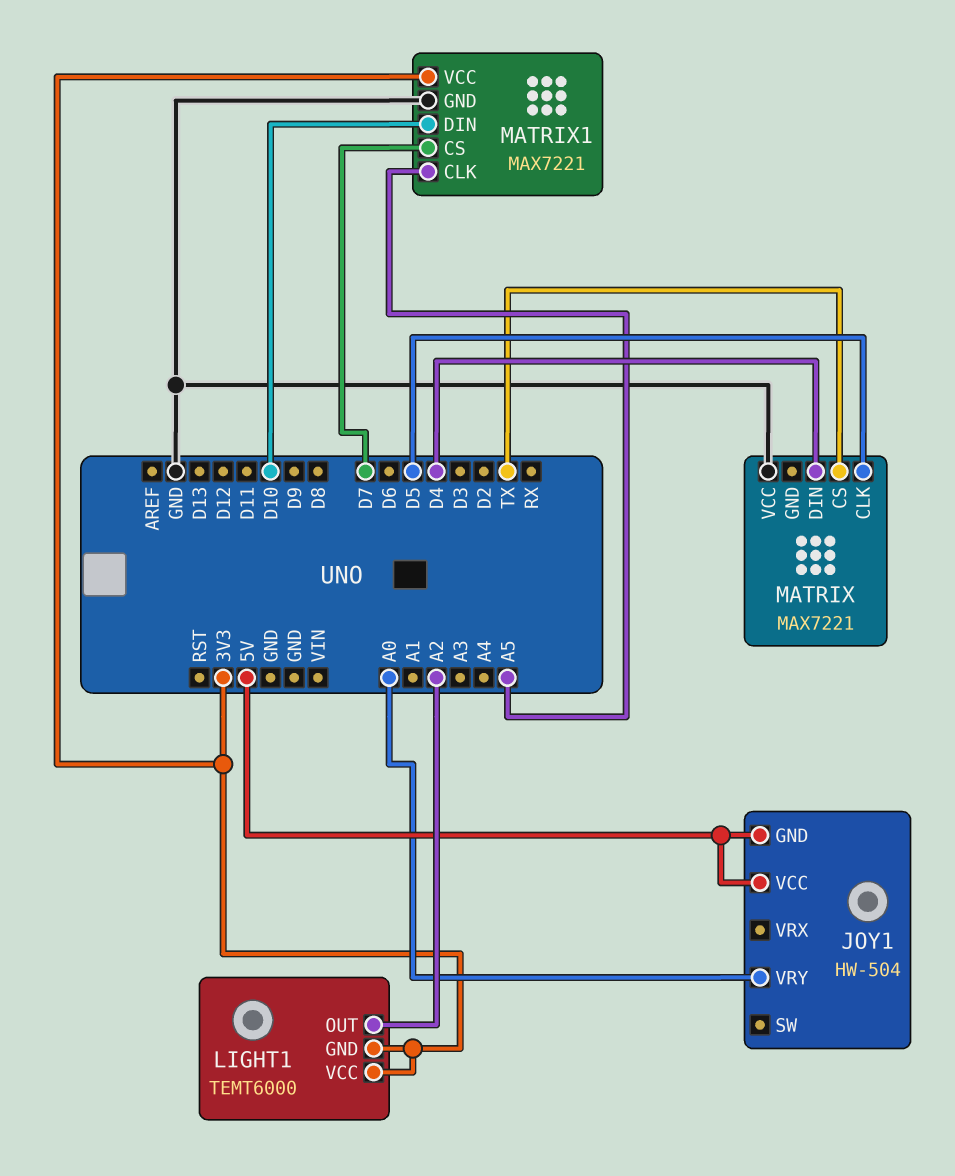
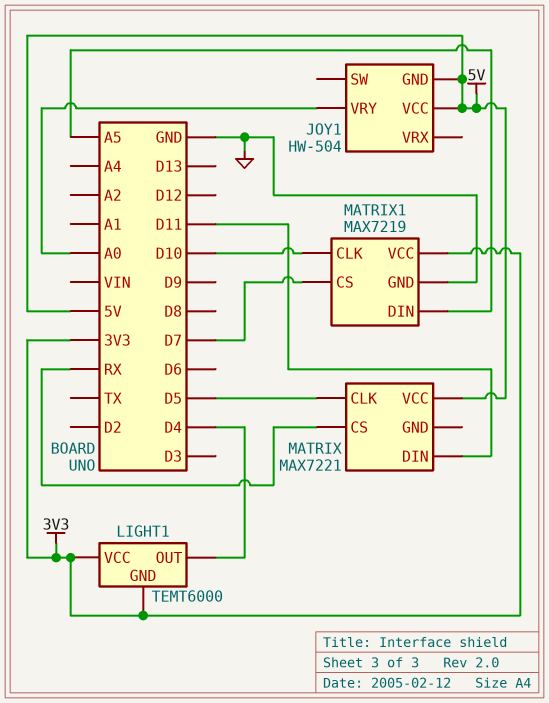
LIGHT1 pin OUT: A2 -> D4
MATRIX pin CS: TX -> RX
MATRIX pin DIN: D4 -> D11
MATRIX pin VCC: GND -> 5V
MATRIX1: MAX7221 -> MAX7219
MATRIX1 pin CLK: A5 -> D10
MATRIX1 pin DIN: D10 -> A5

